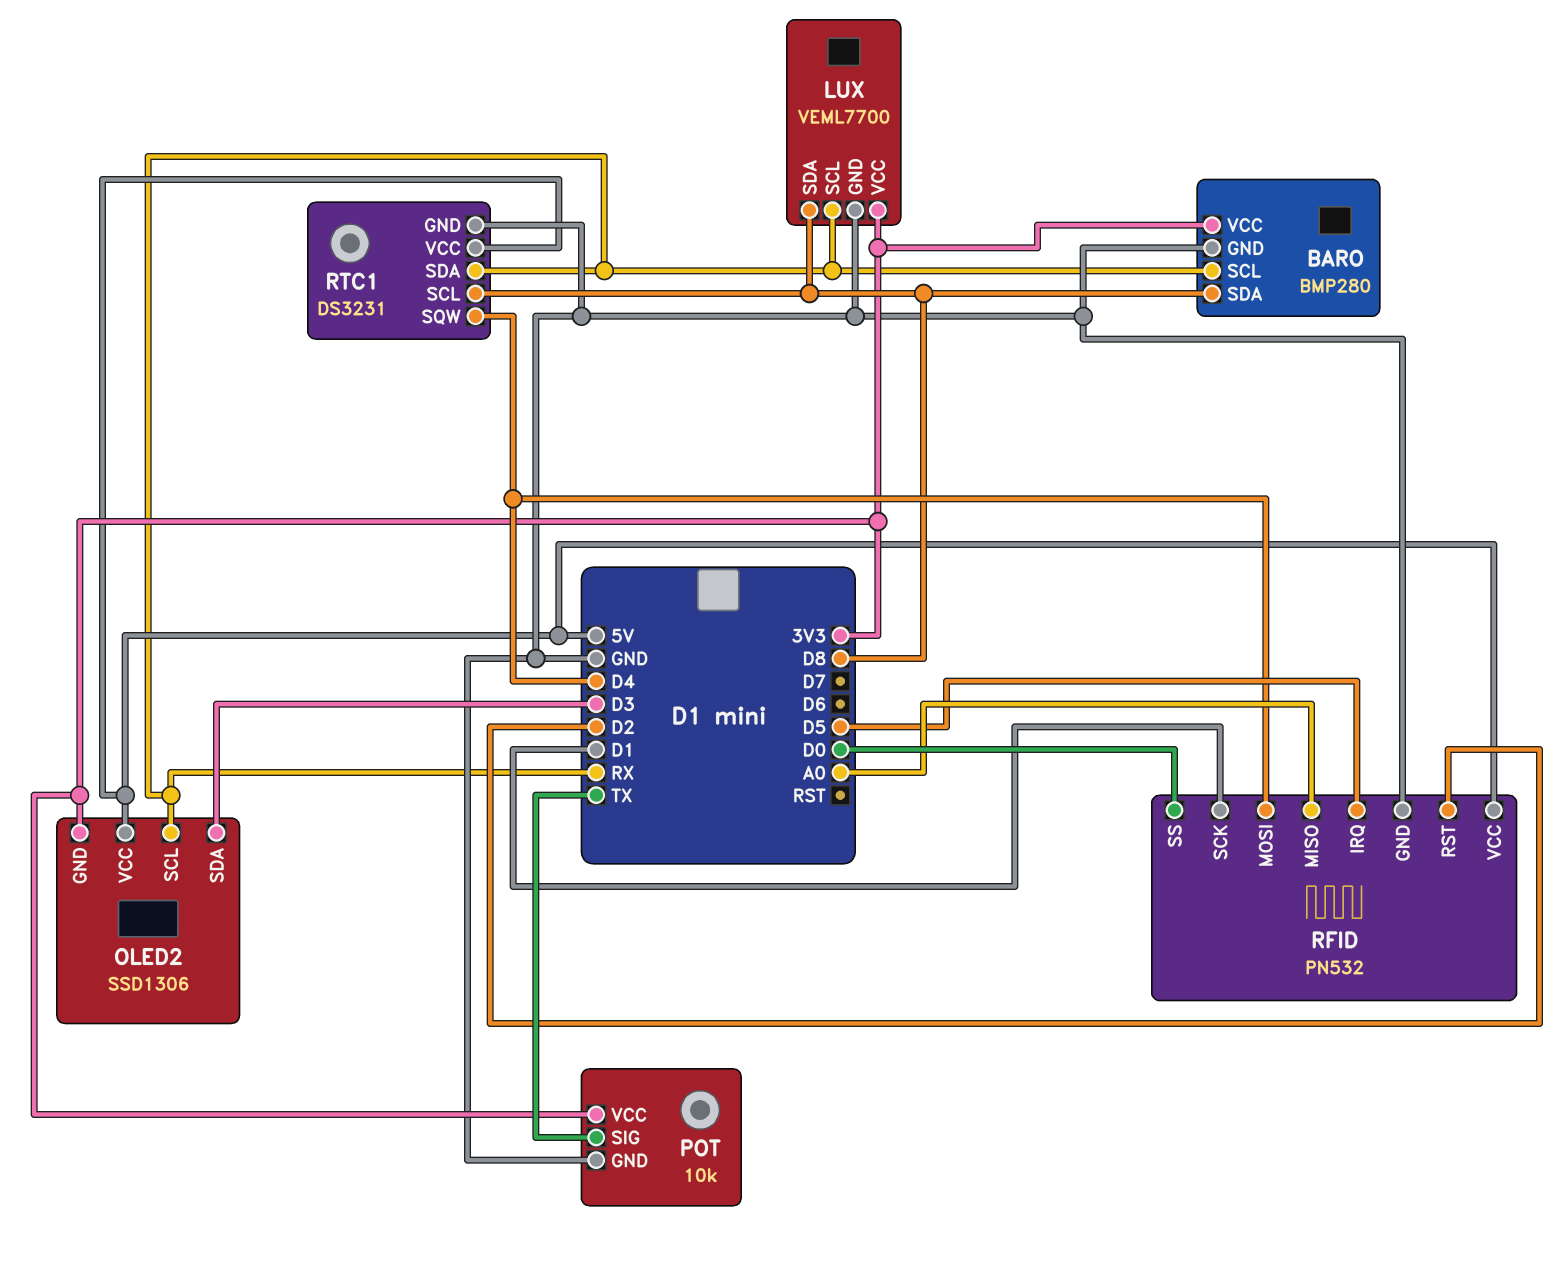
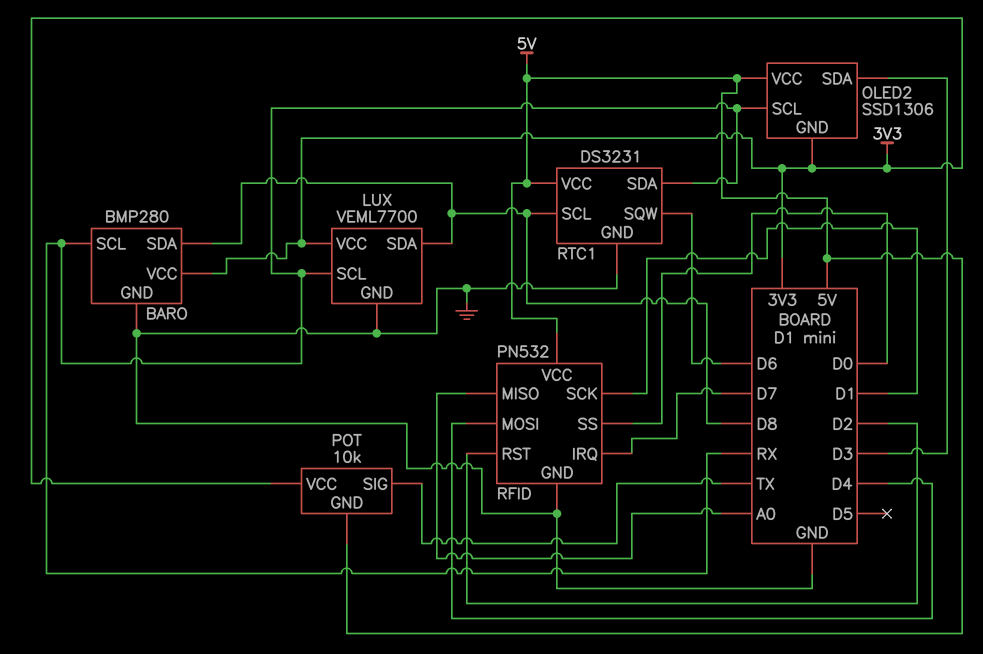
POT pin GND: GND -> 5V
RFID pin IRQ: D5 -> D7
RTC1 pin SQW: D4 -> D6

